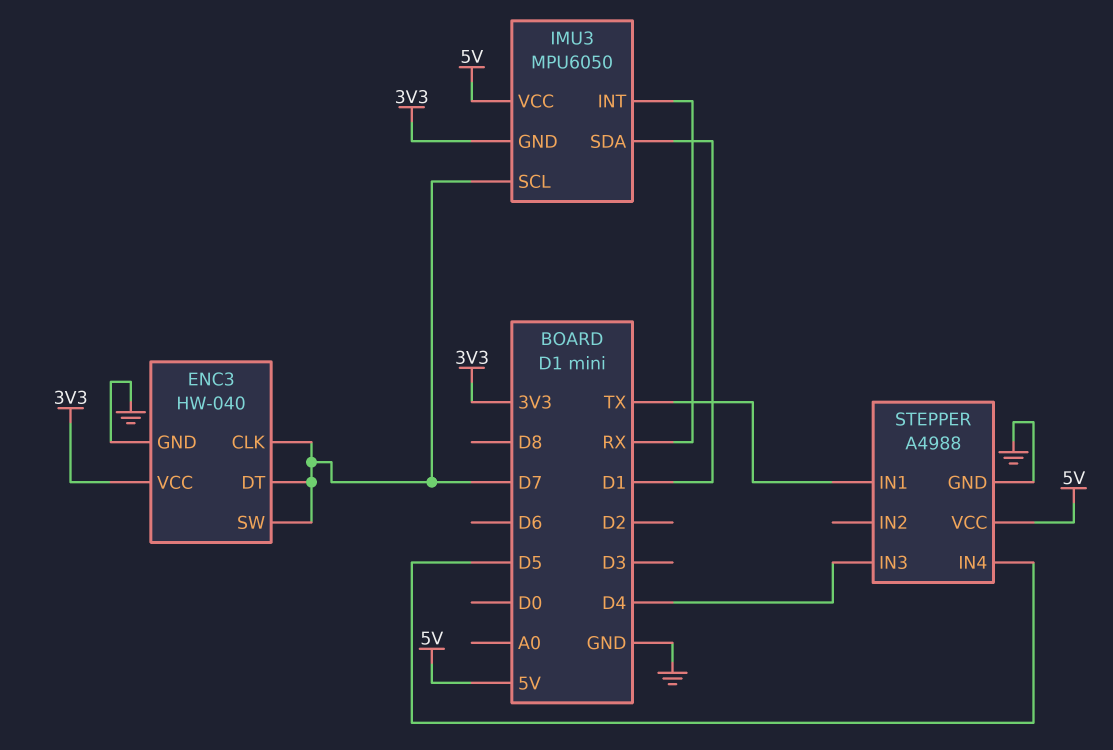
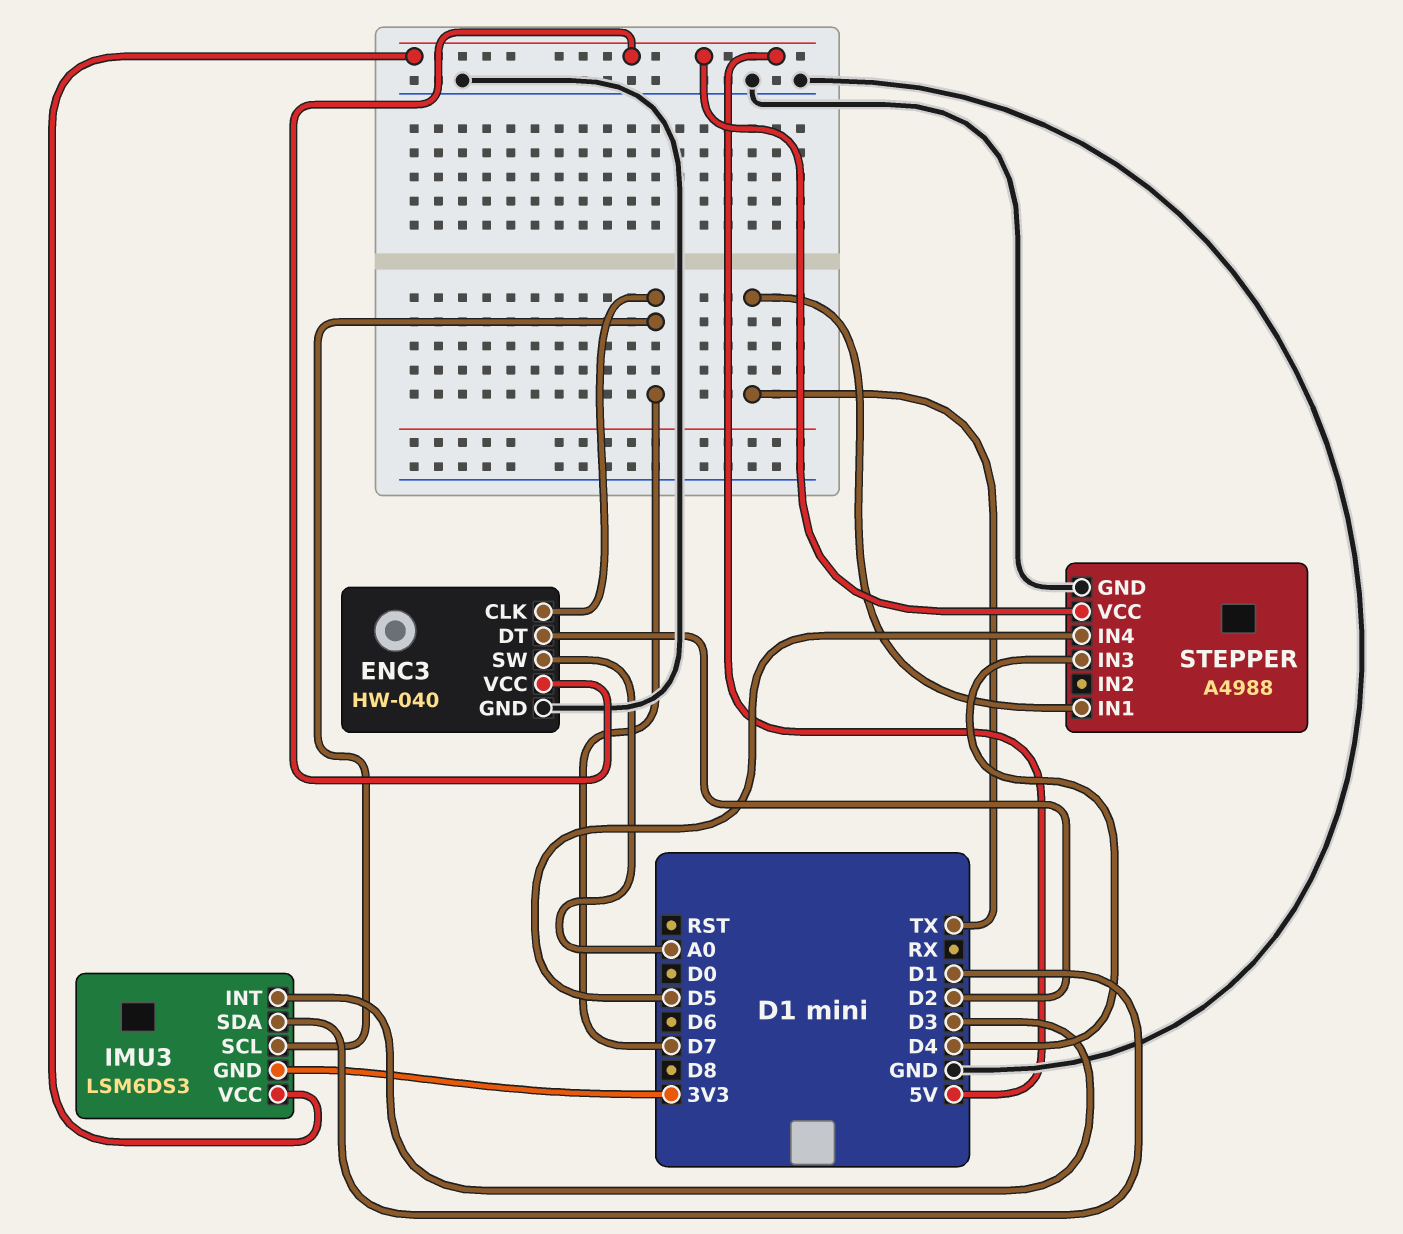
ENC3 pin DT: D7 -> D2
ENC3 pin SW: D7 -> A0
ENC3 pin VCC: 3V3 -> 5V
IMU3: MPU6050 -> LSM6DS3
IMU3 pin INT: RX -> D3

